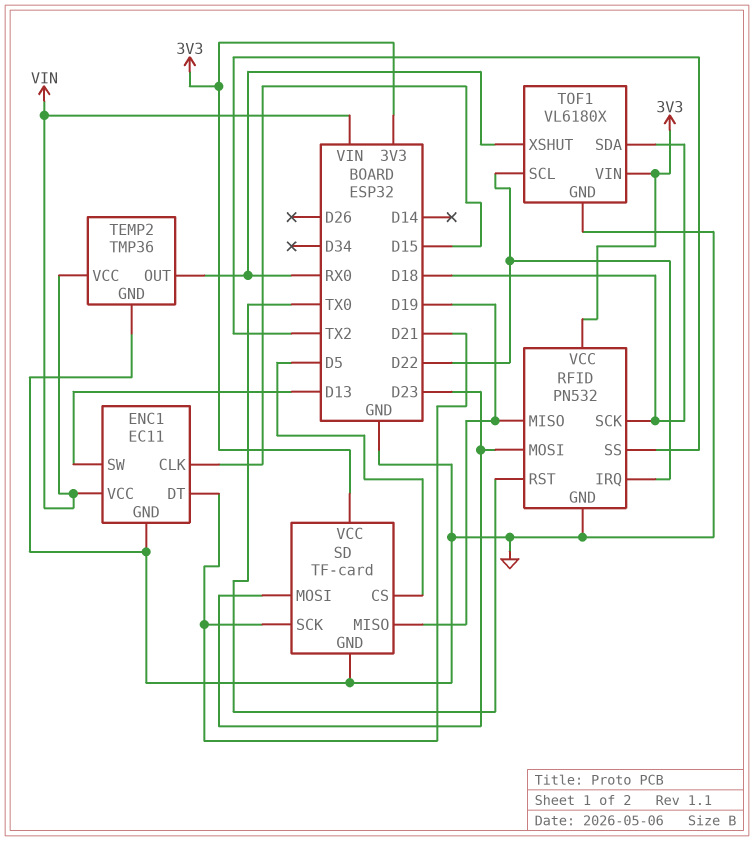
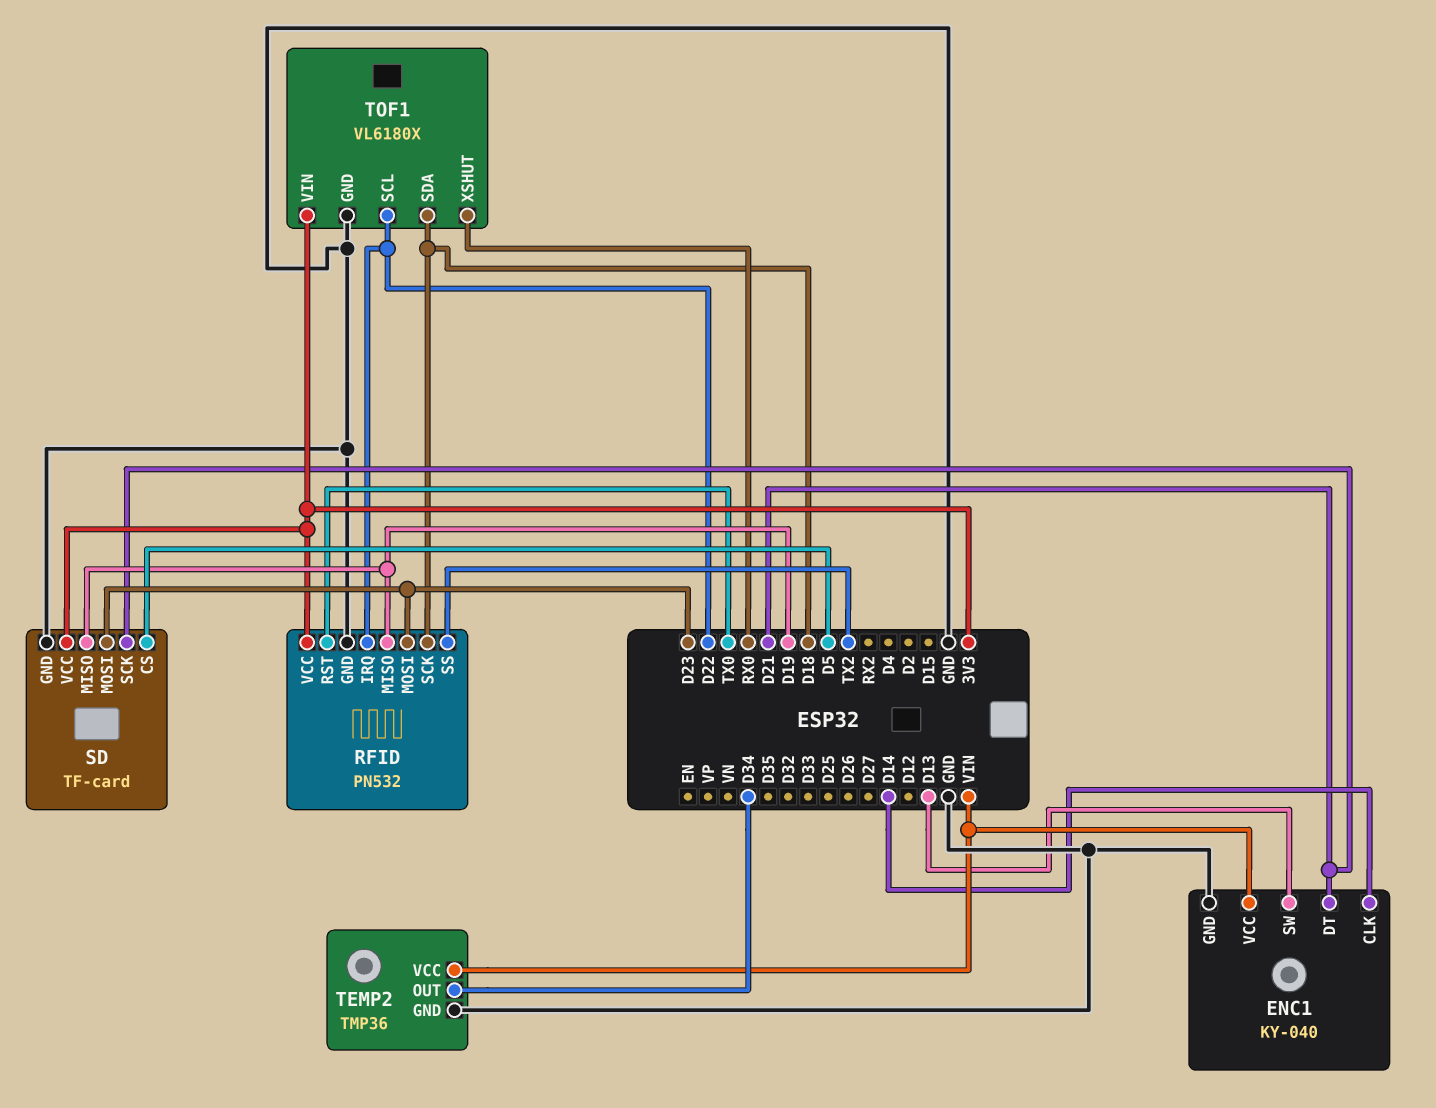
ENC1: EC11 -> KY-040
ENC1 pin CLK: D15 -> D14
TEMP2 pin OUT: RX0 -> D34

